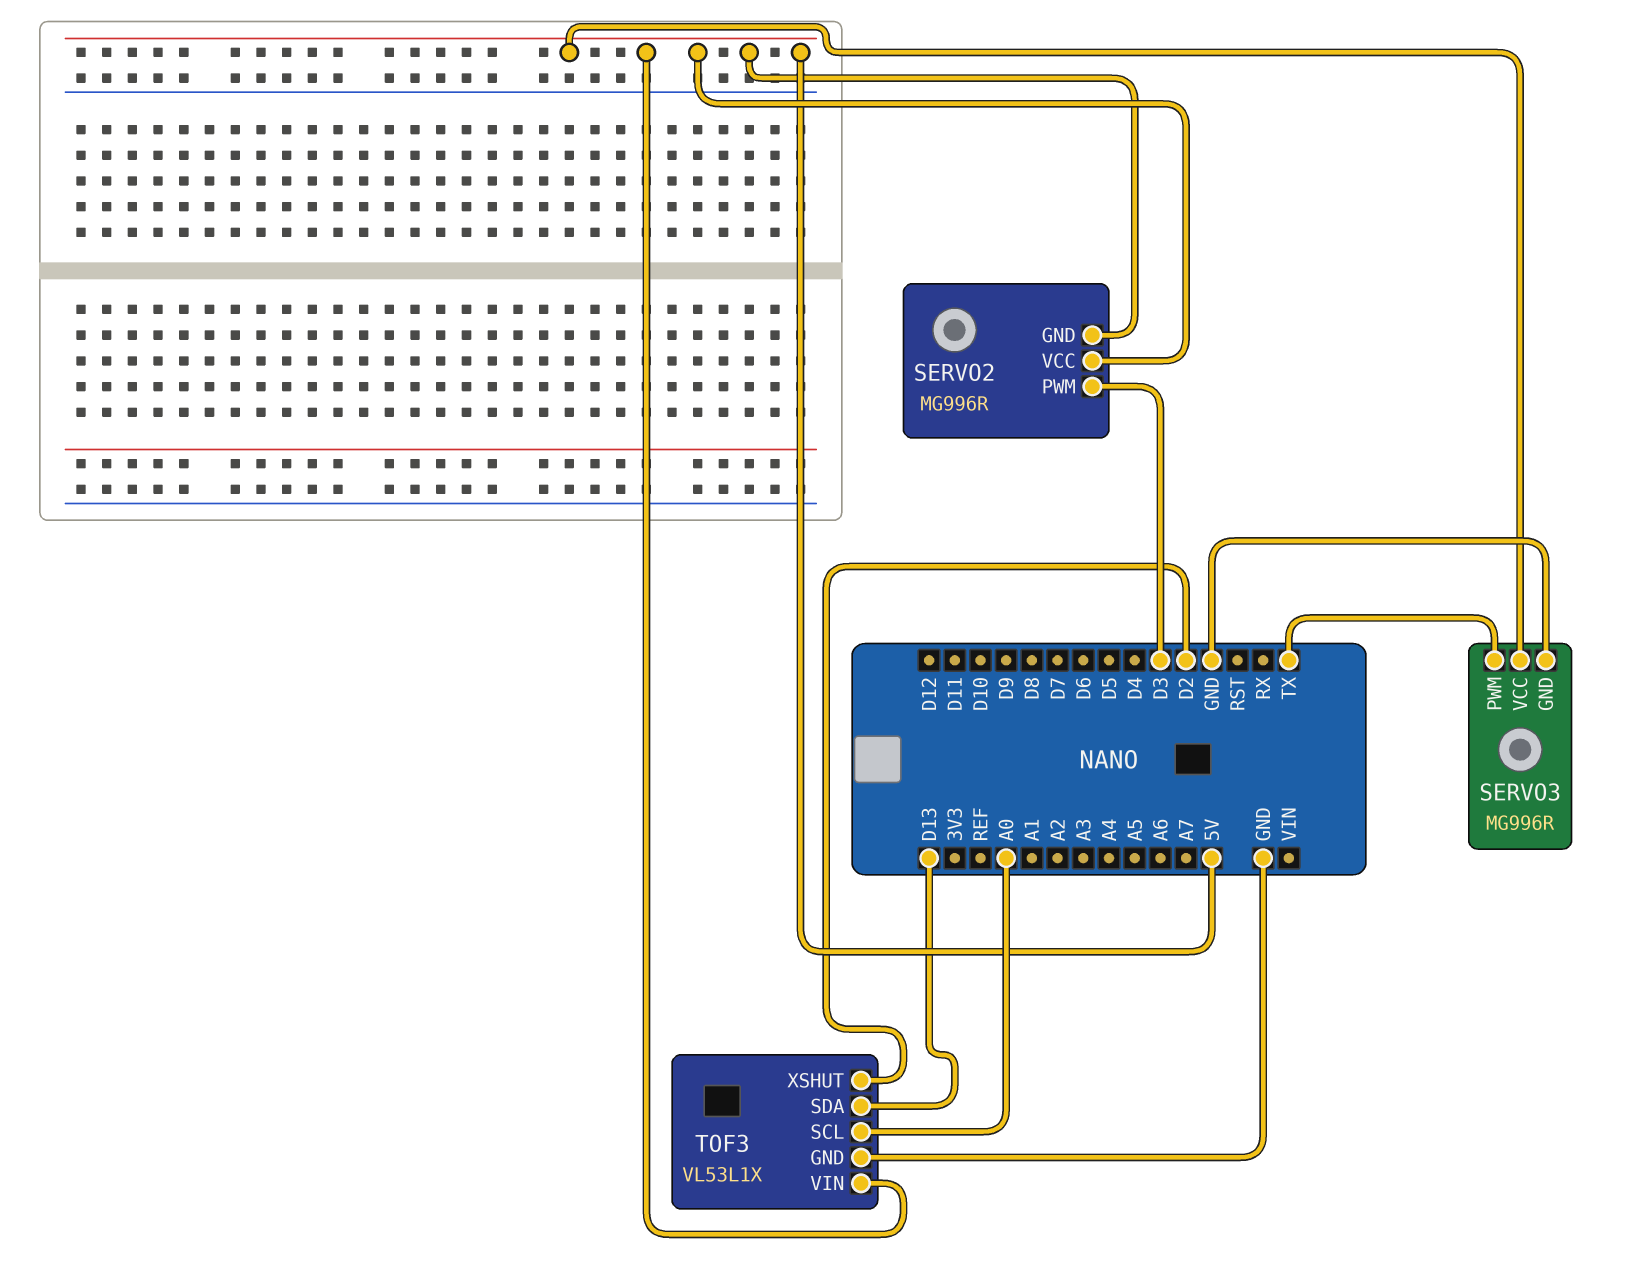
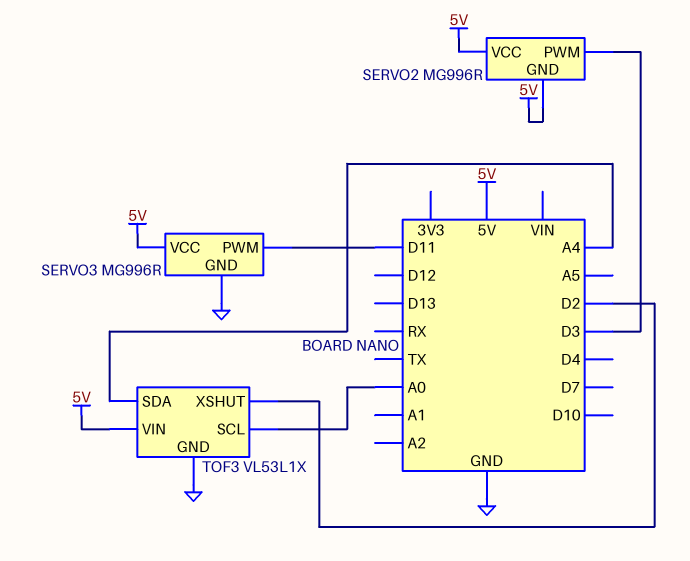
SERVO3 pin PWM: TX -> D11
TOF3 pin SDA: D13 -> A4

